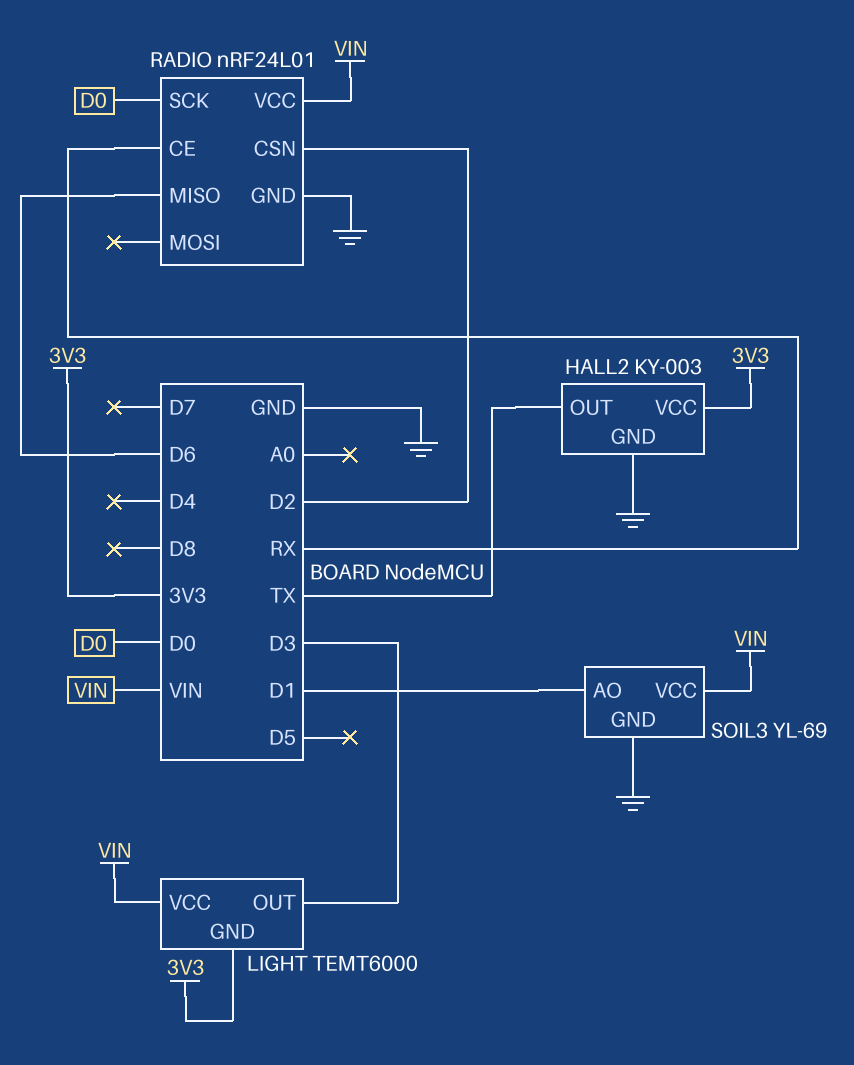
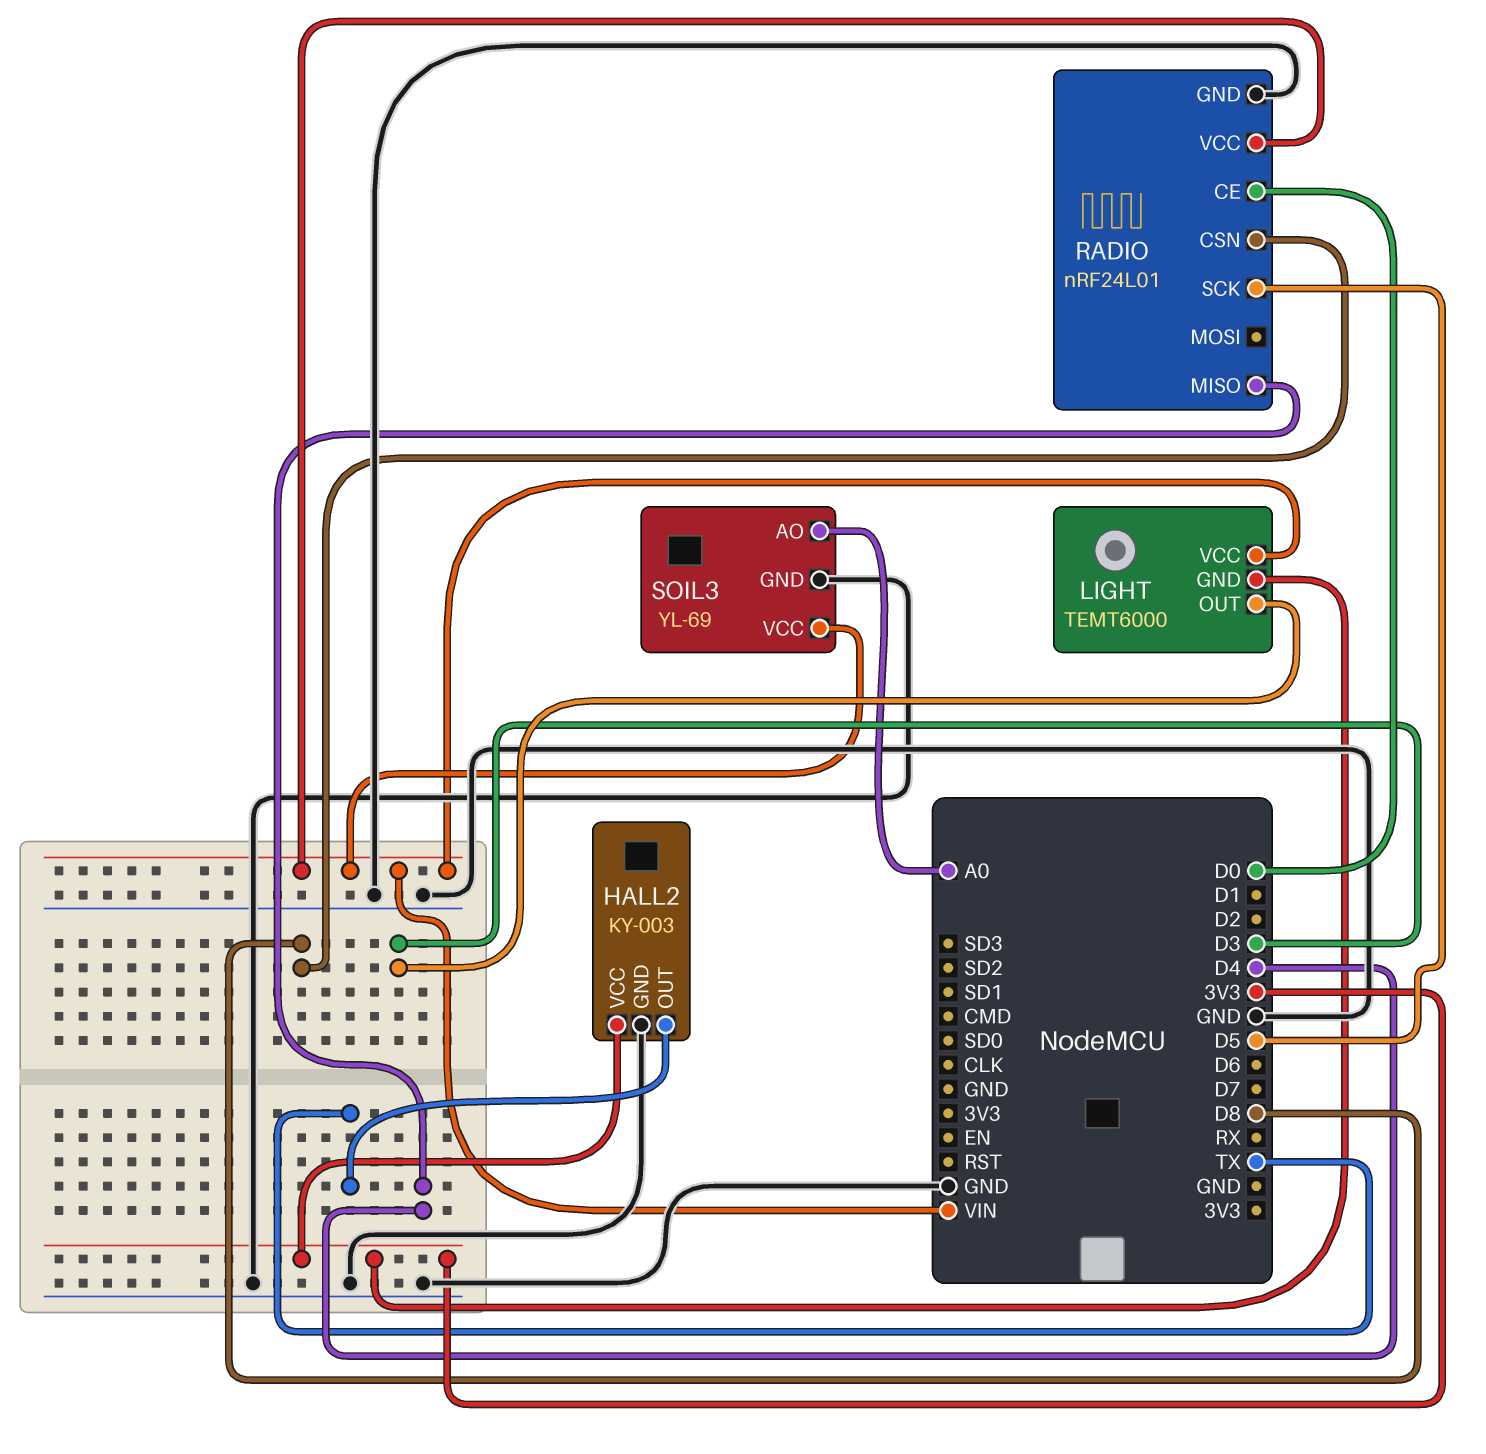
RADIO pin CE: RX -> D0
RADIO pin CSN: D2 -> D8
RADIO pin MISO: D6 -> D4
RADIO pin SCK: D0 -> D5
SOIL3 pin AO: D1 -> A0

